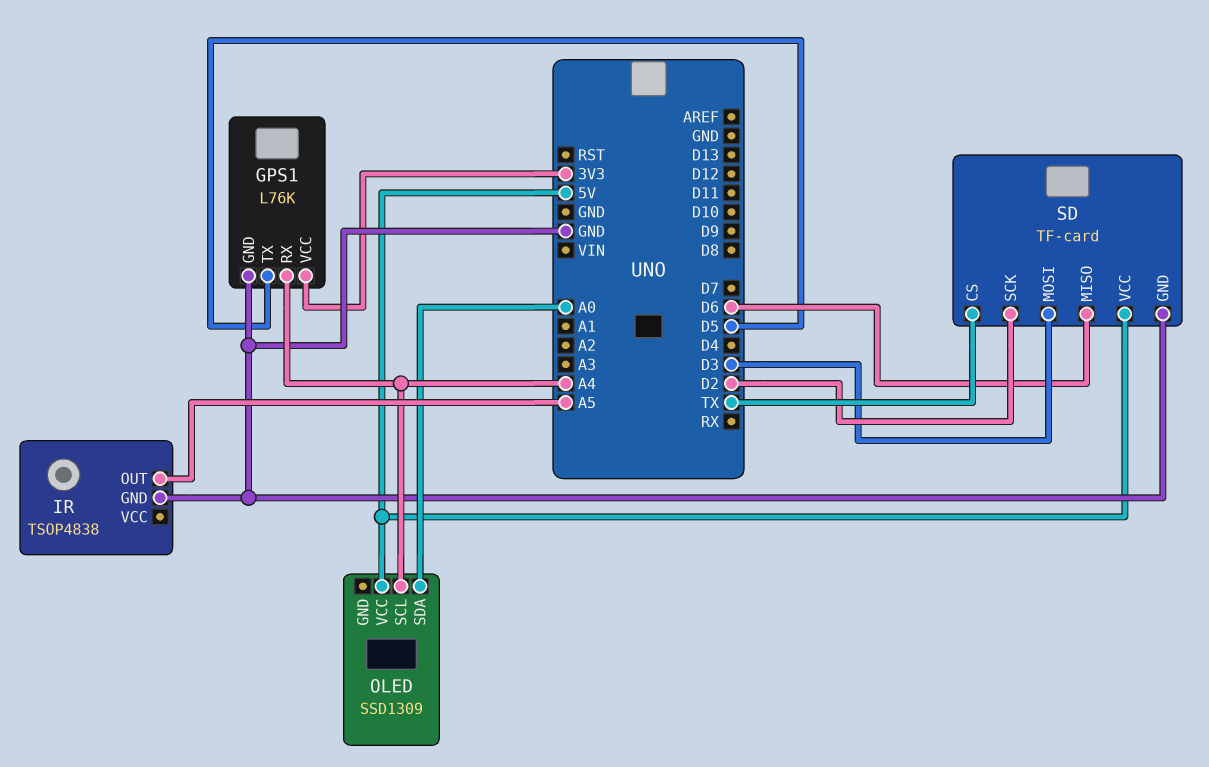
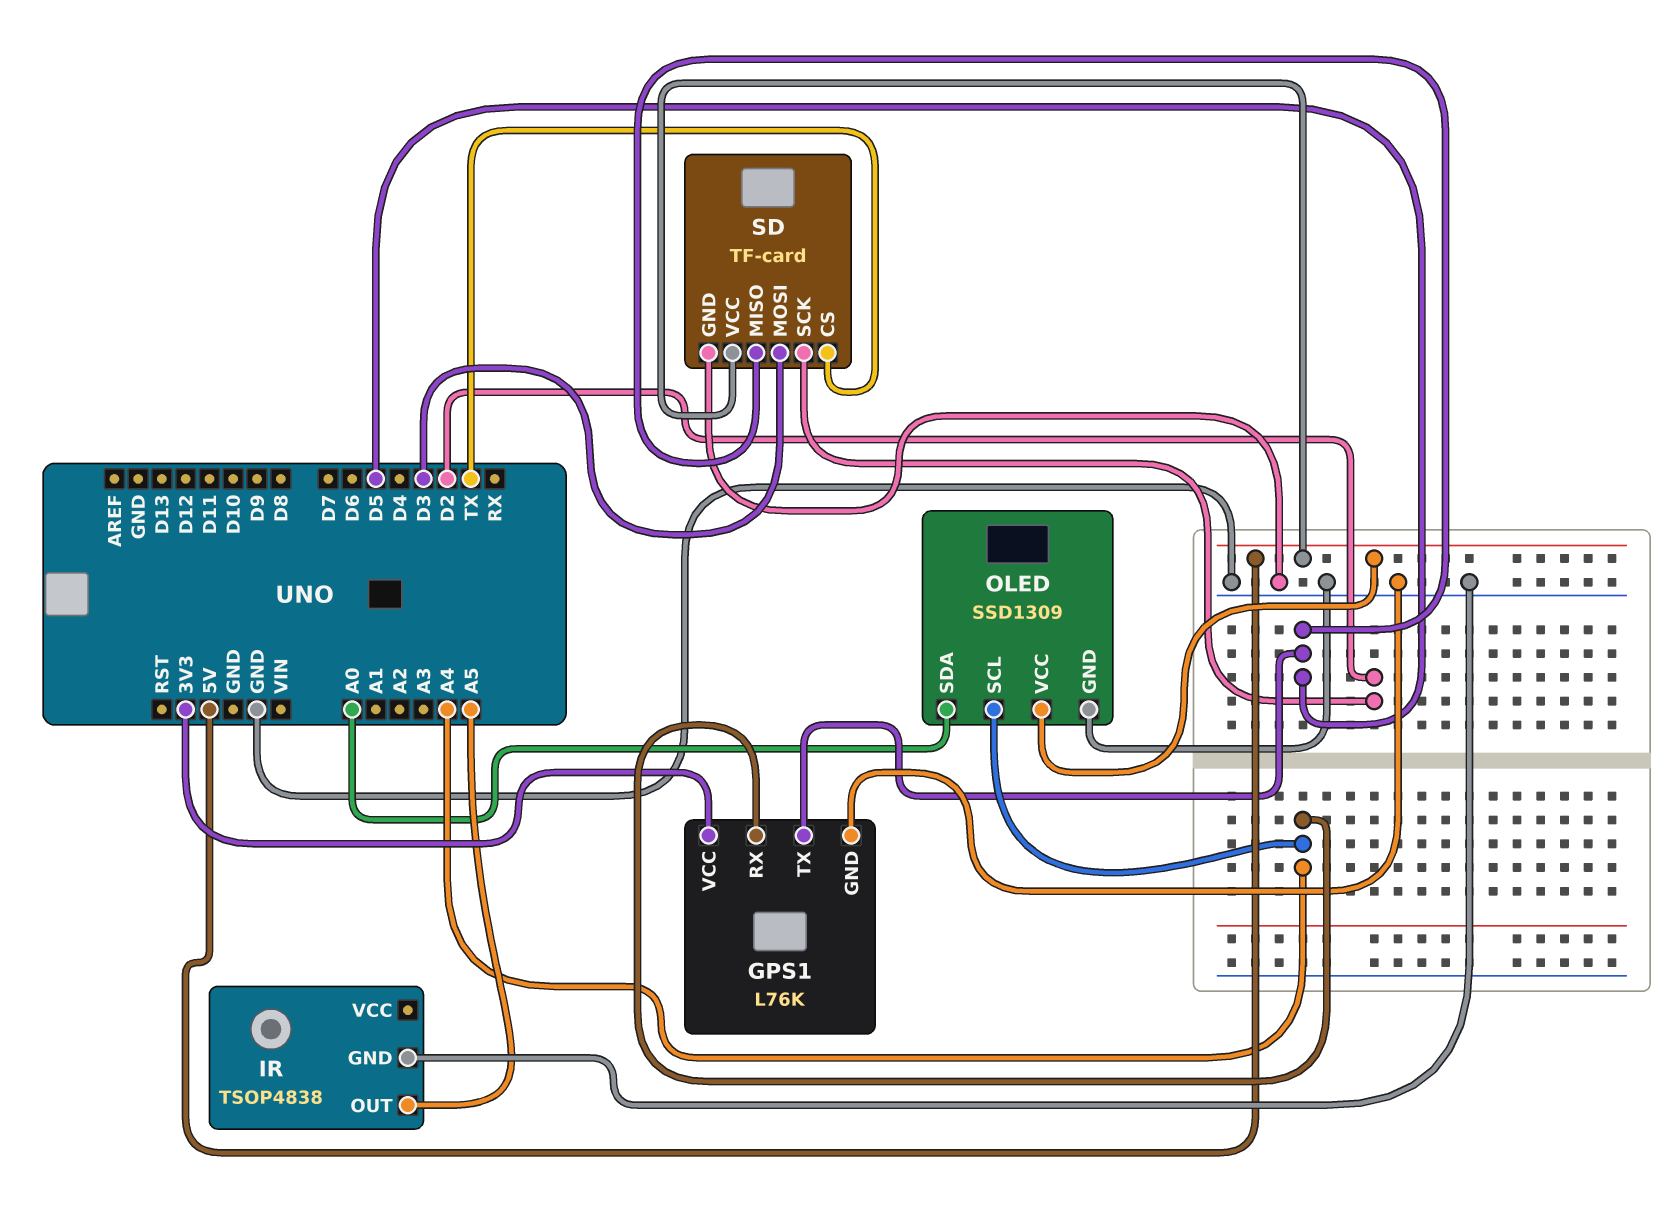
OLED pin GND: none -> GND
SD pin MISO: D6 -> D5

